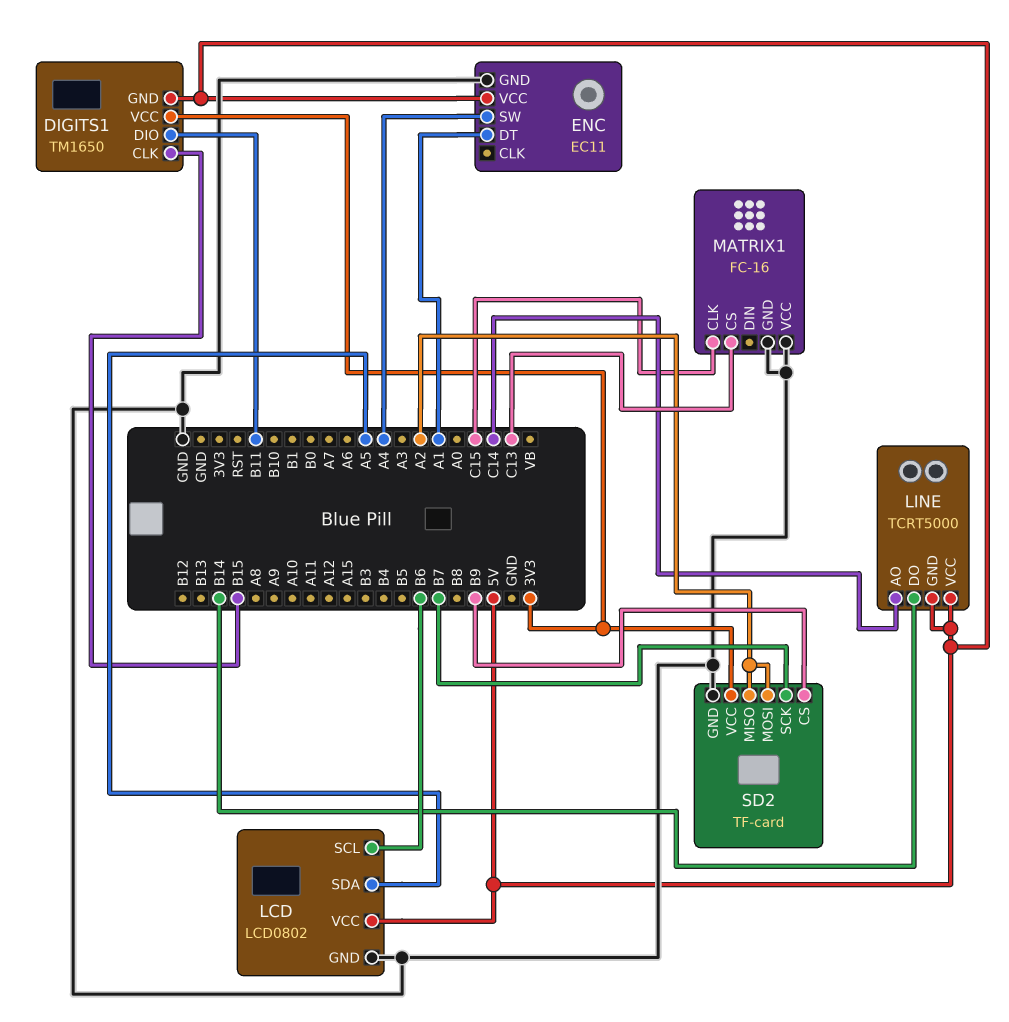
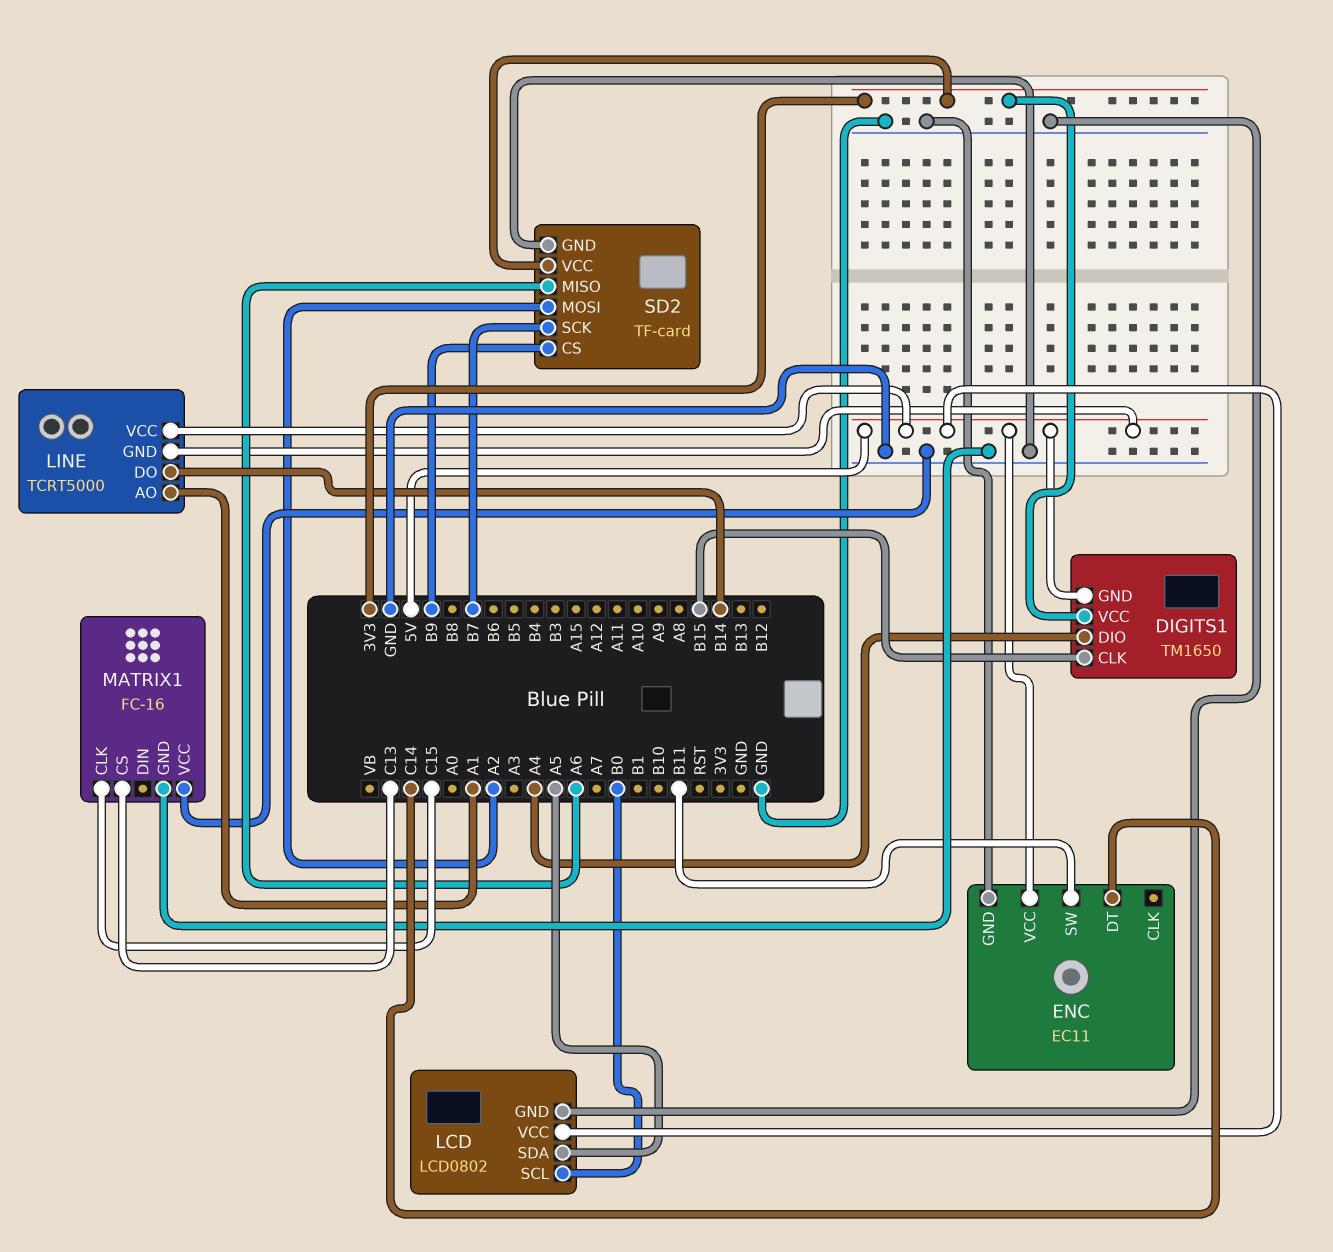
DIGITS1 pin DIO: B11 -> A4
ENC pin DT: A1 -> C14
ENC pin SW: A4 -> B11
LCD pin SCL: B6 -> B0
LINE pin AO: C14 -> A1
SD2 pin MISO: A2 -> A6

